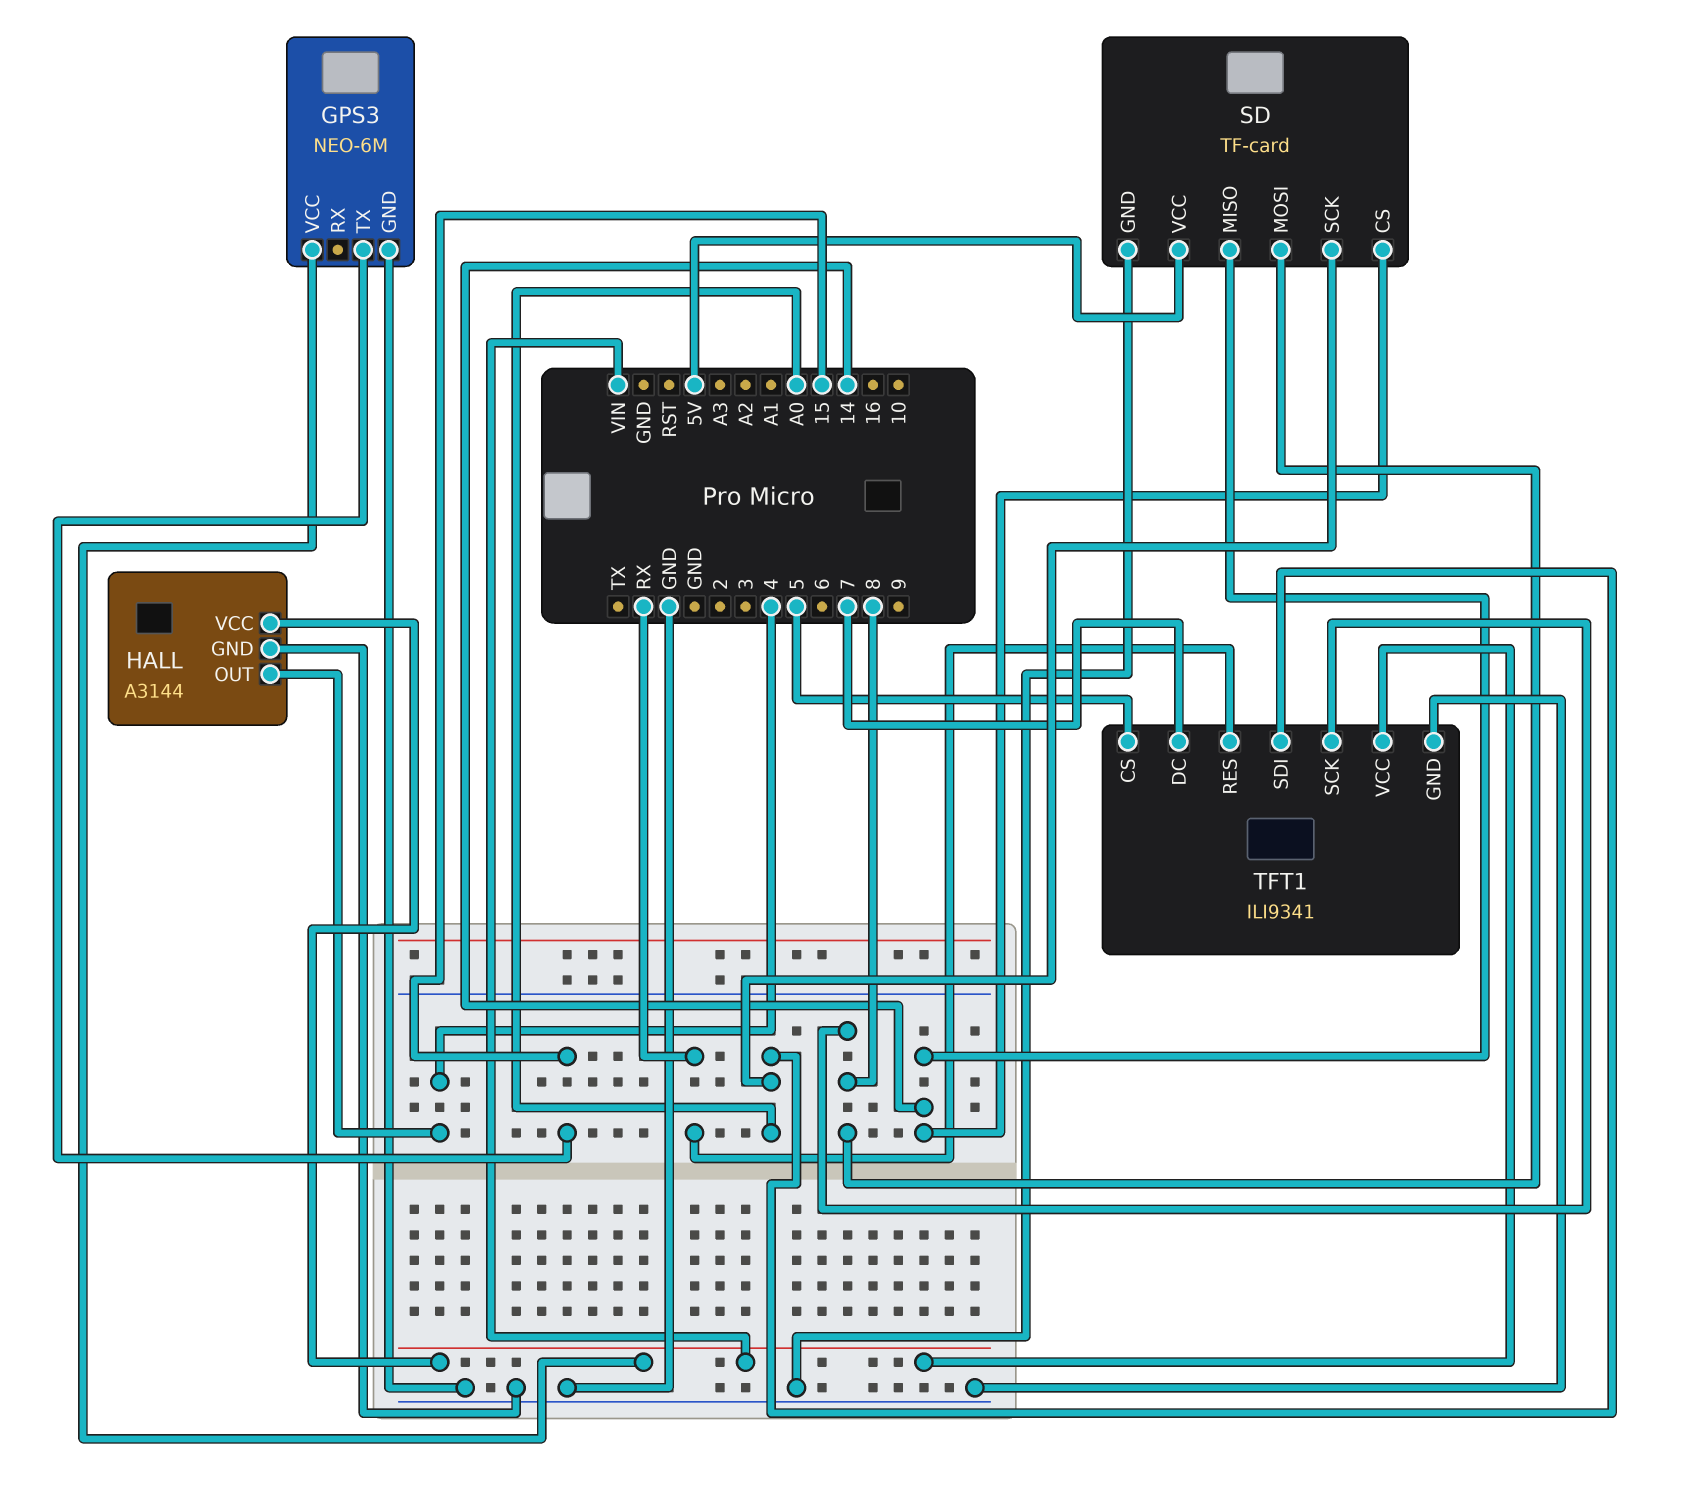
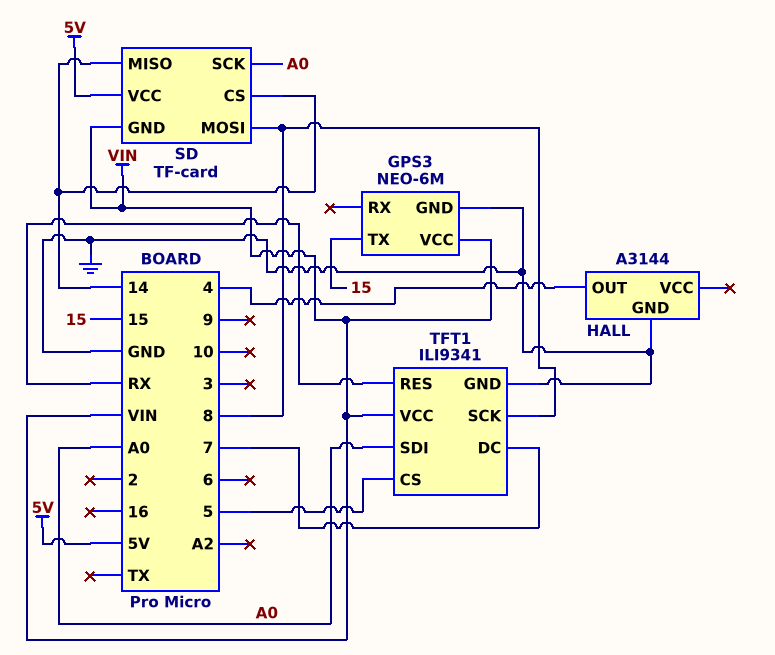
HALL pin VCC: VIN -> none
SD pin GND: GND -> VIN

